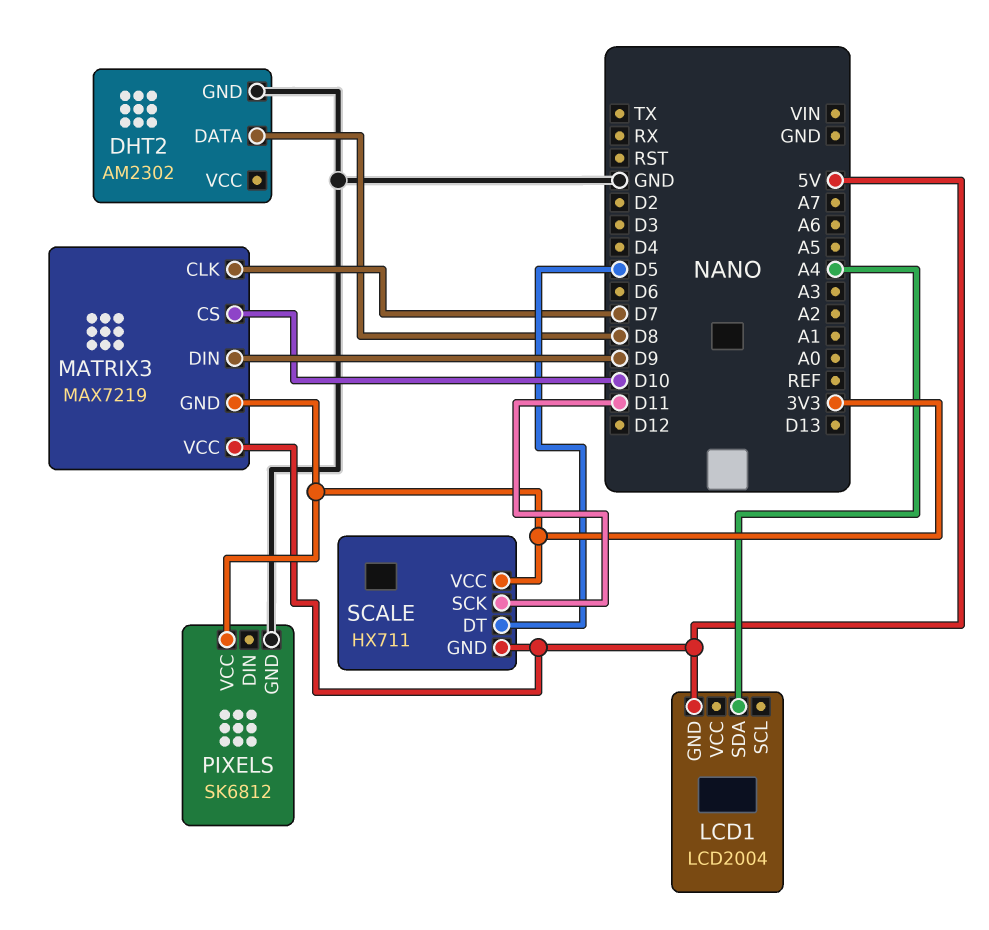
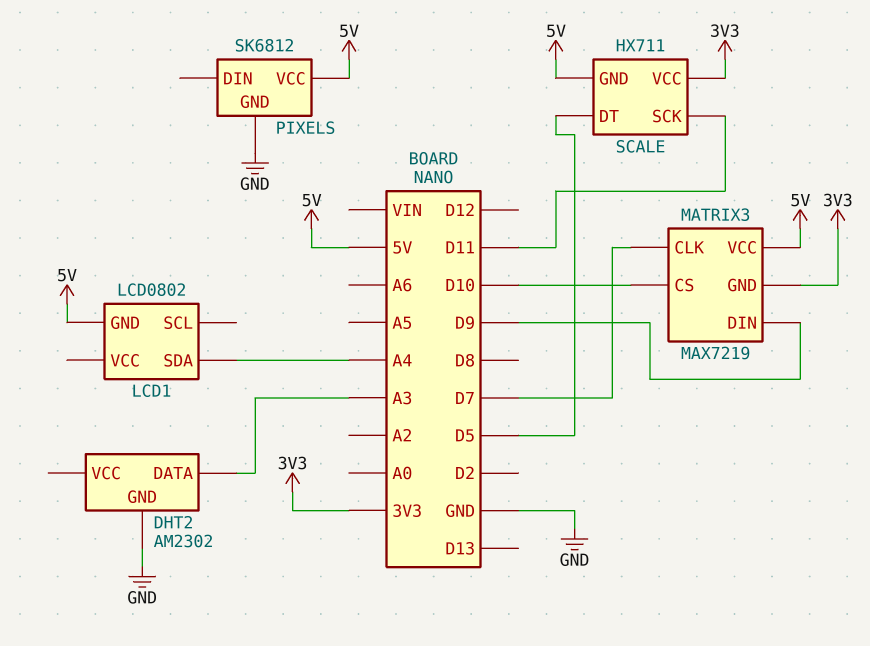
DHT2 pin DATA: D8 -> A3
LCD1: LCD2004 -> LCD0802
PIXELS pin VCC: 3V3 -> 5V

